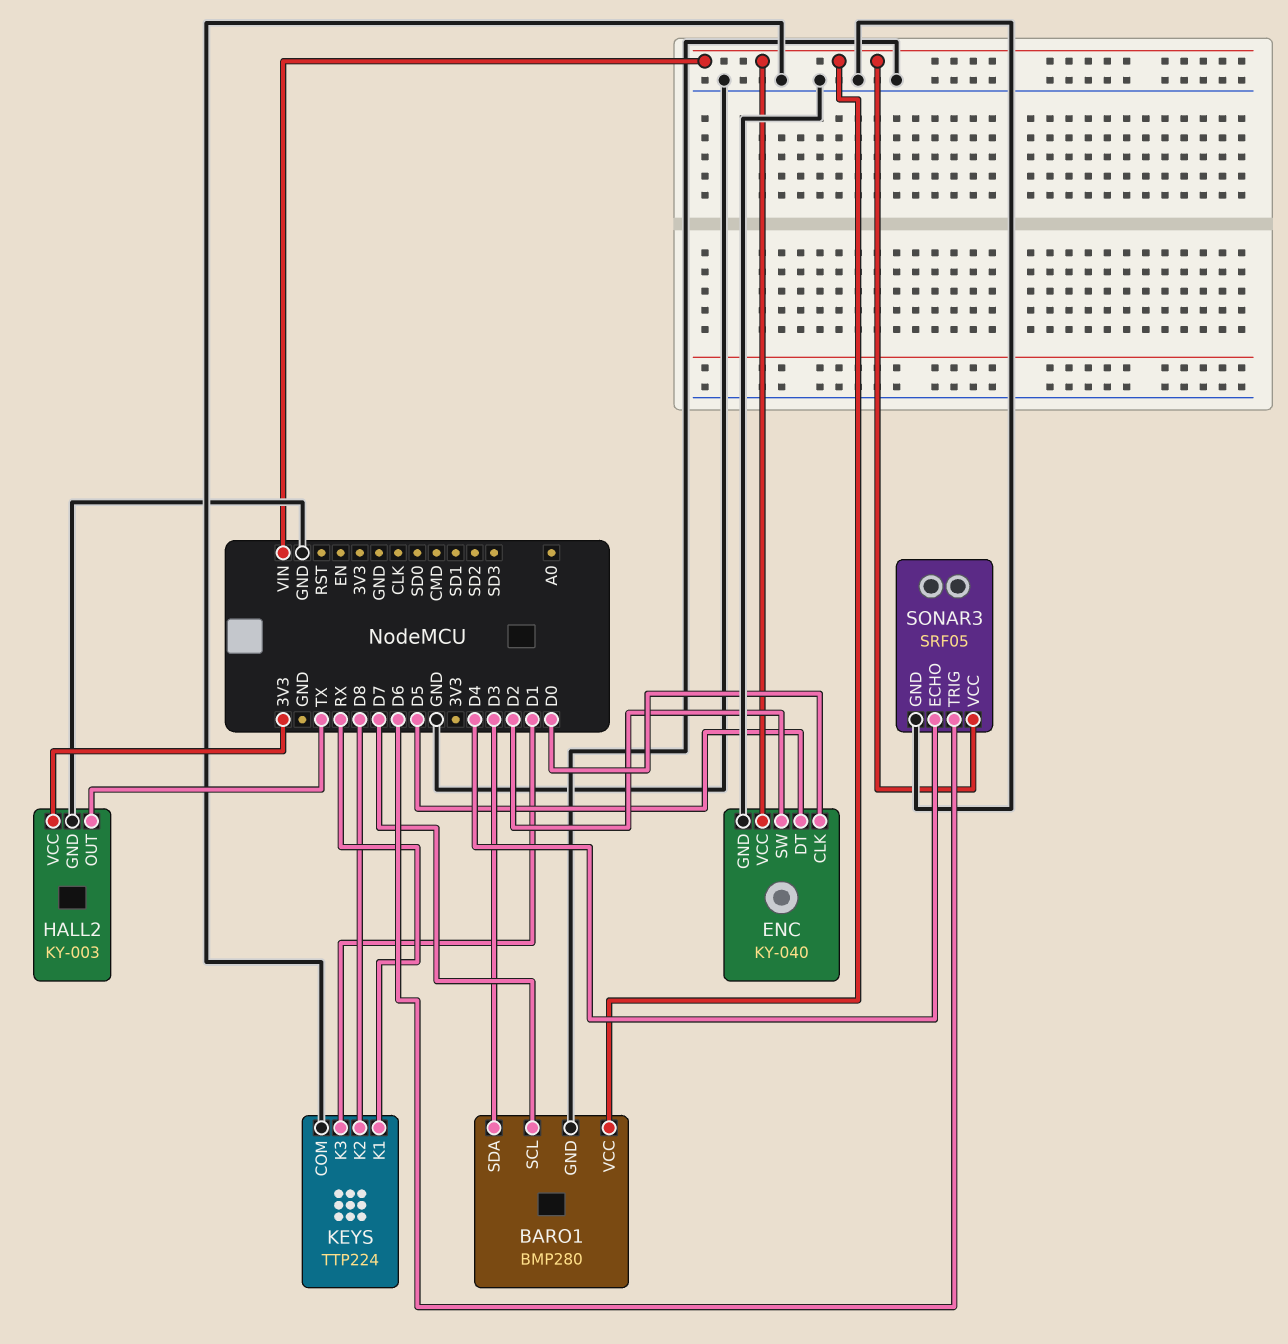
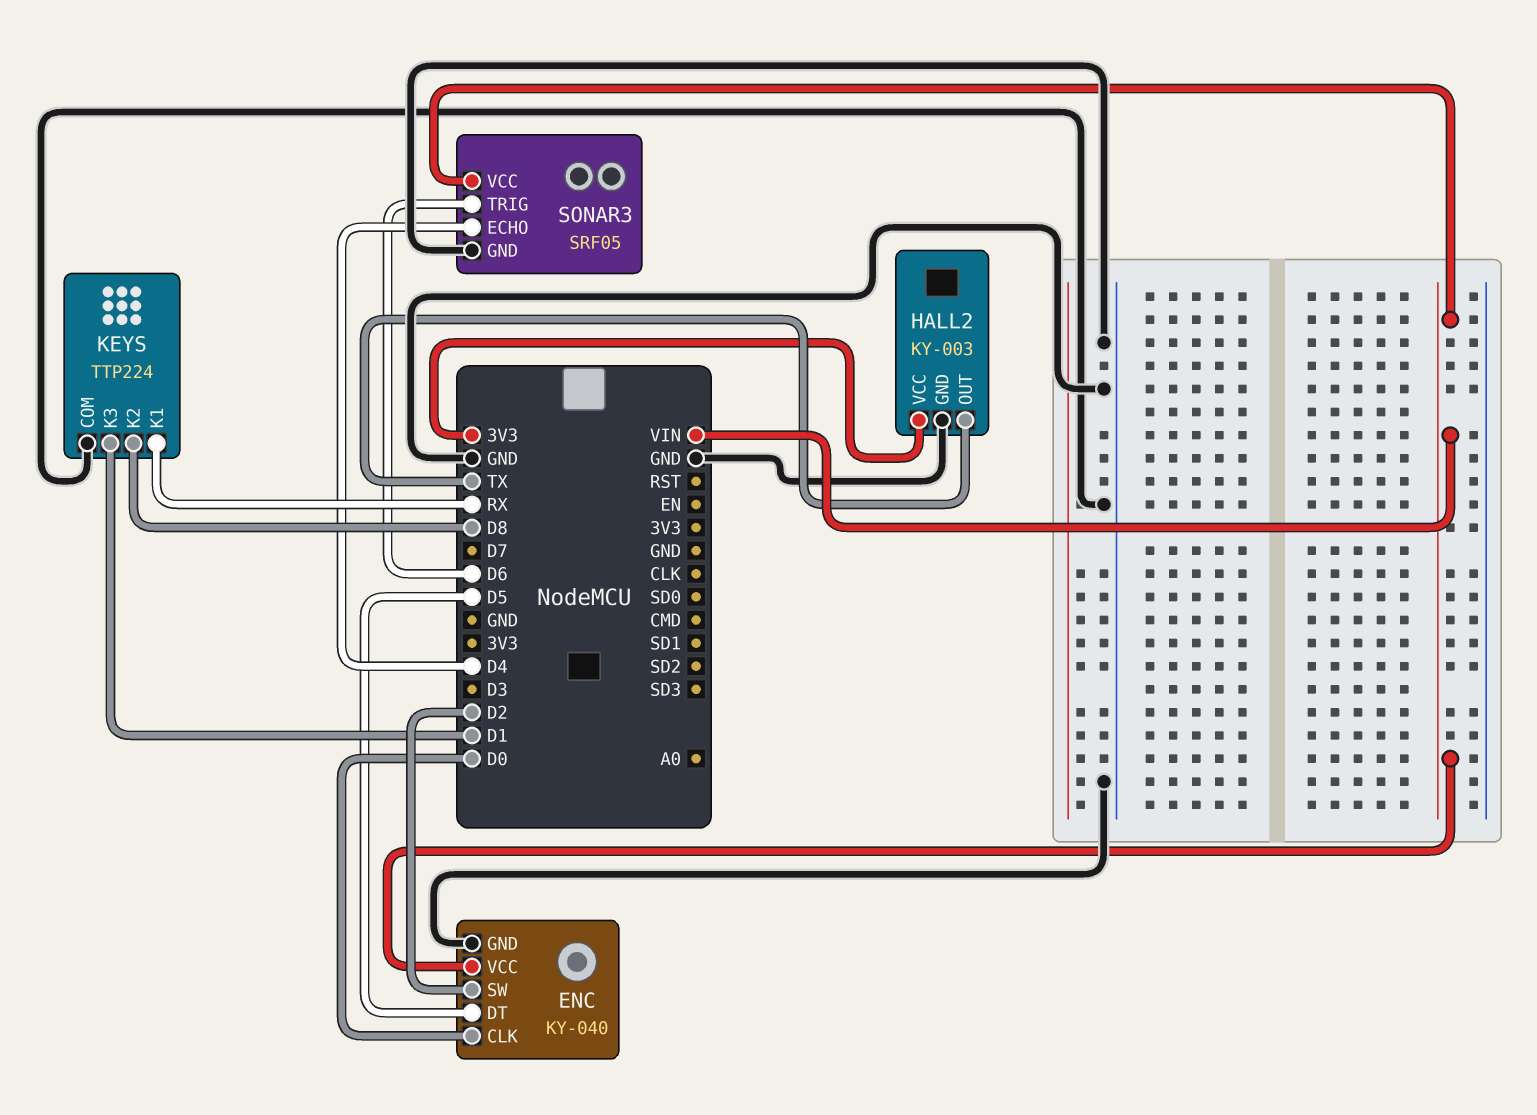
BARO1: BMP280 -> none
BARO1 pin GND: GND -> none
BARO1 pin SCL: D7 -> none
BARO1 pin SDA: D3 -> none
BARO1 pin VCC: VIN -> none

